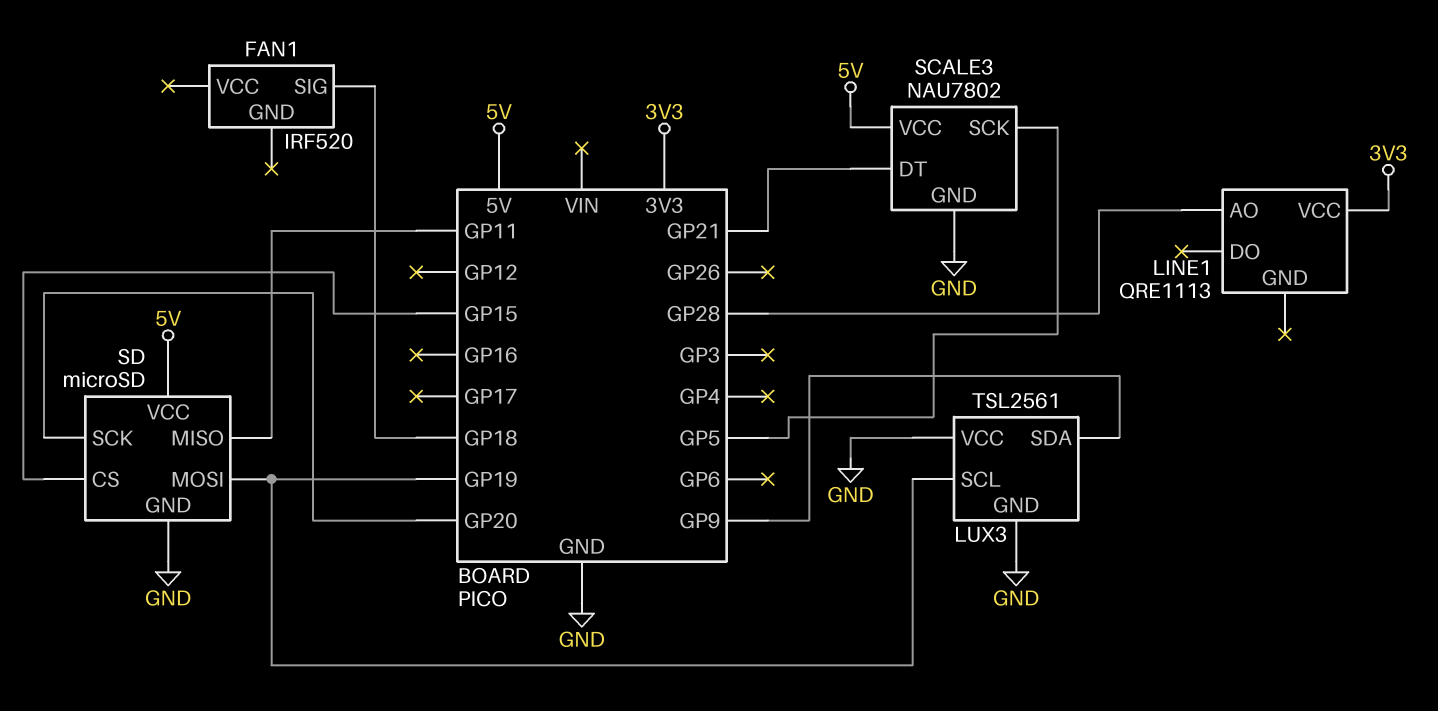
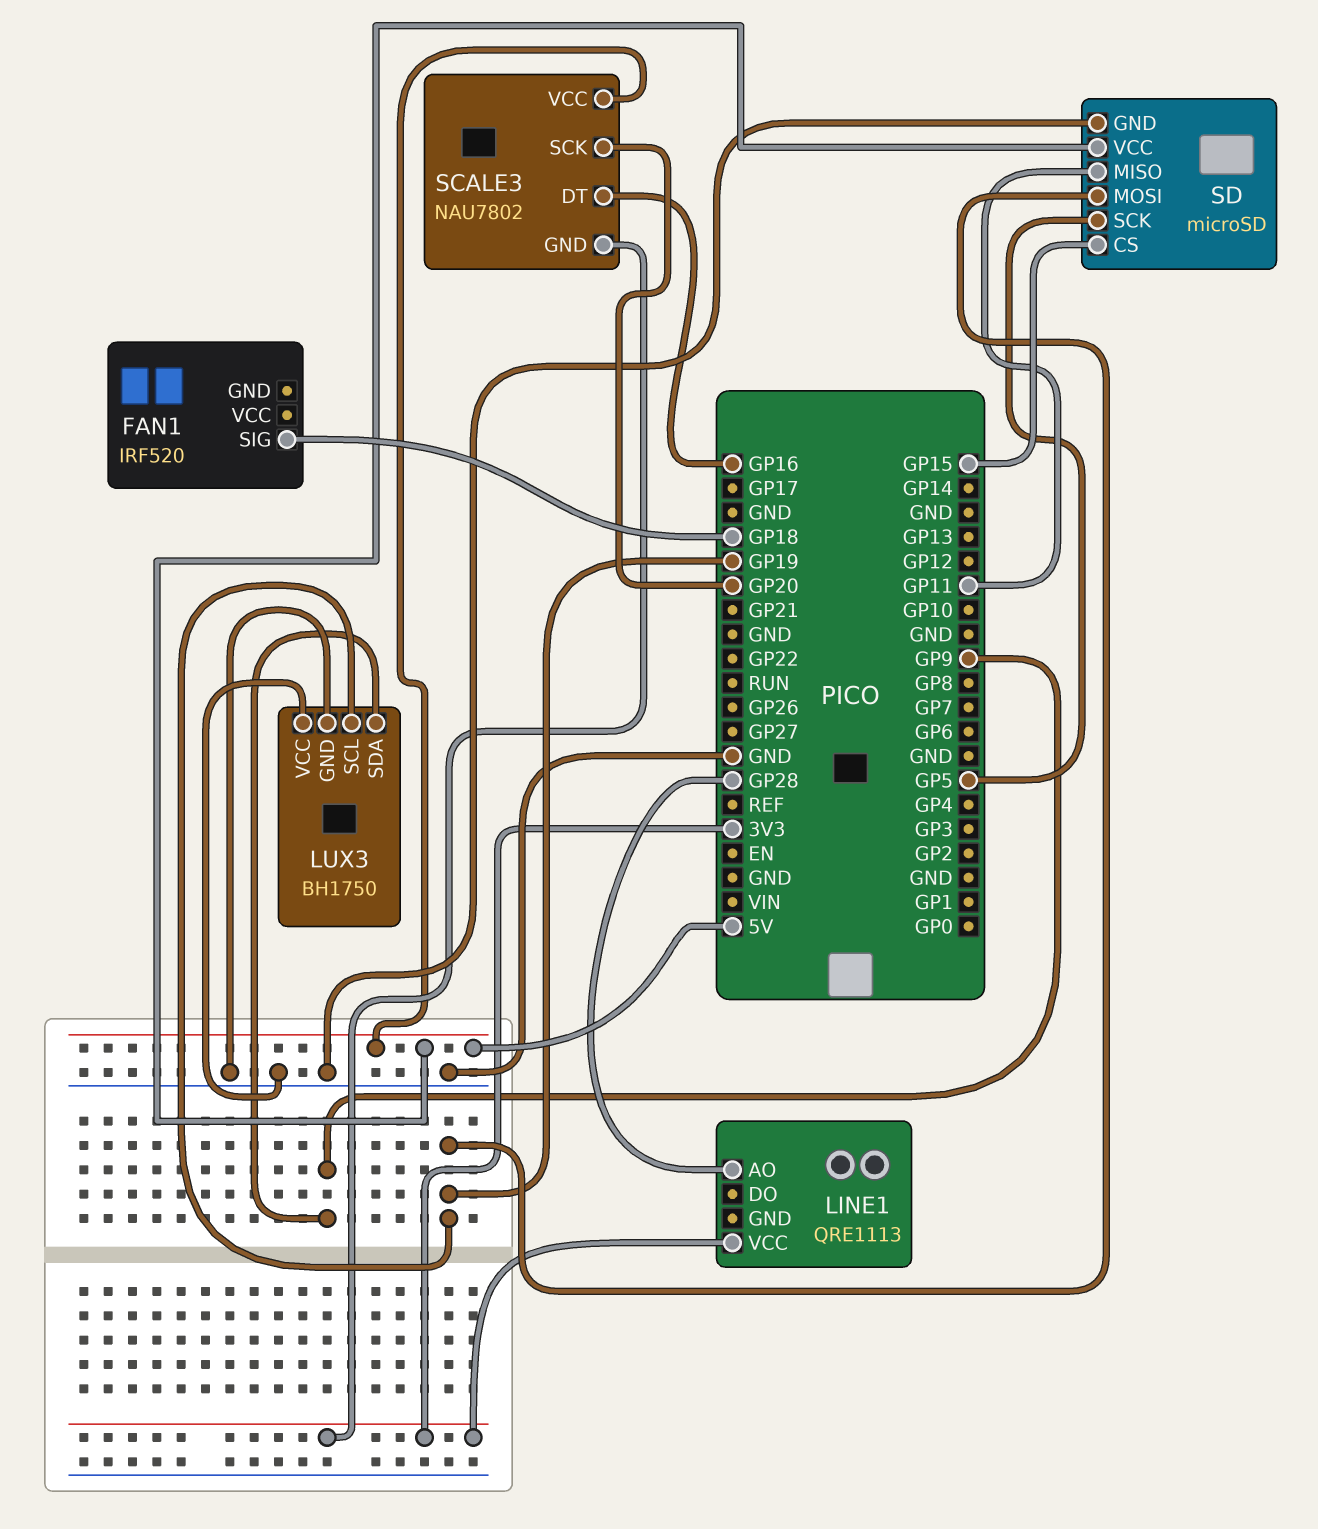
LUX3: TSL2561 -> BH1750
SCALE3 pin DT: GP21 -> GP16
SCALE3 pin GND: GND -> 3V3
SCALE3 pin SCK: GP5 -> GP20
SD pin SCK: GP20 -> GP5

